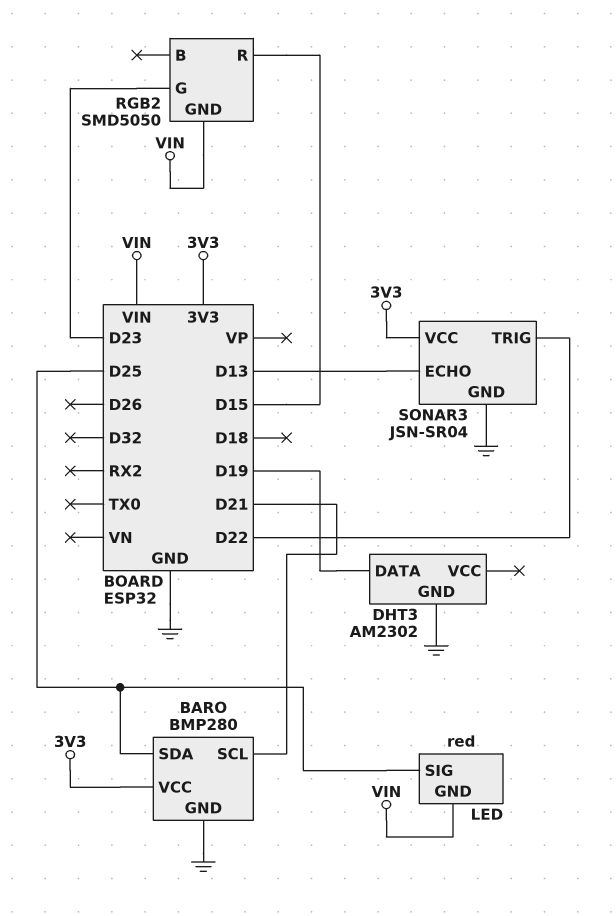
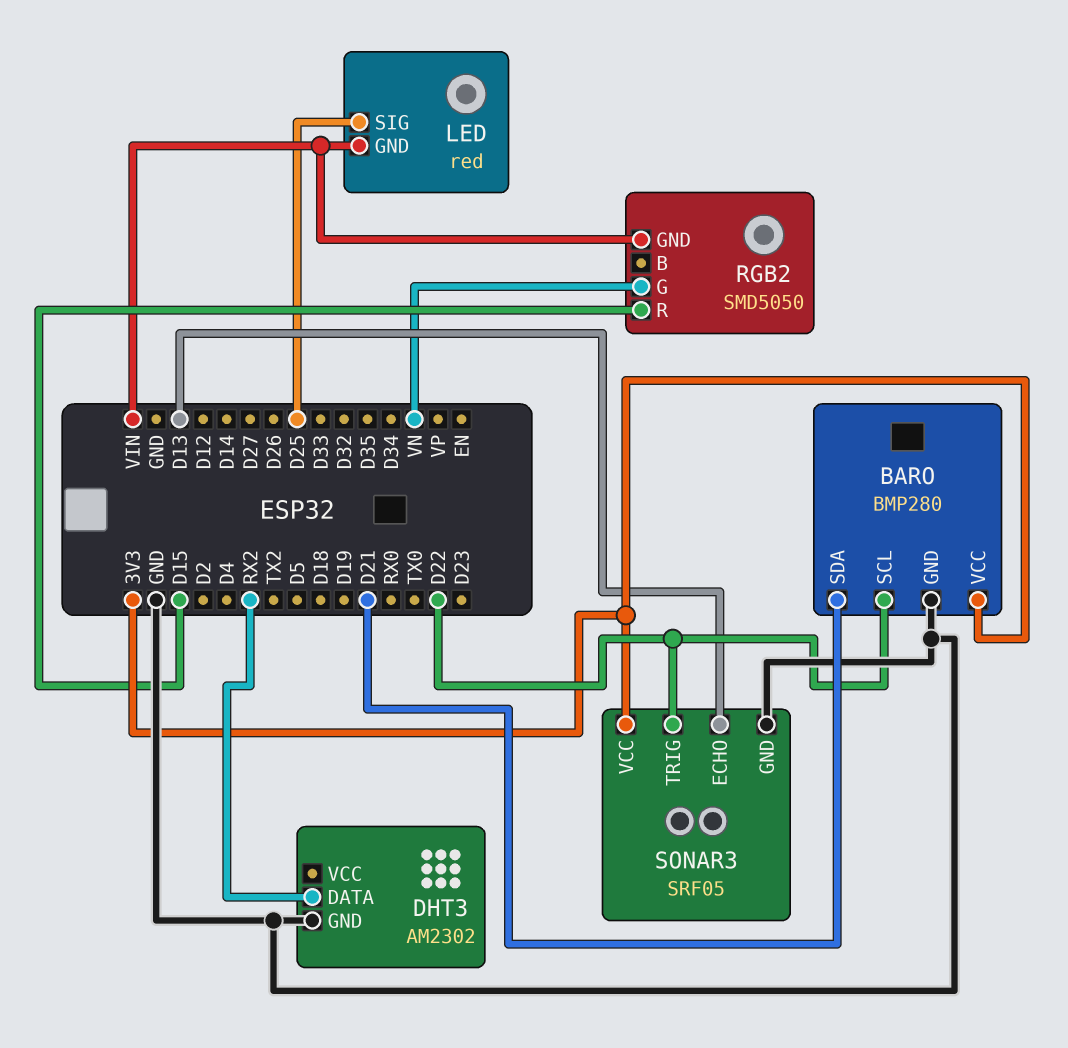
BARO pin SCL: D21 -> D22
BARO pin SDA: D25 -> D21
DHT3 pin DATA: D19 -> RX2
RGB2 pin G: D23 -> VN
SONAR3: JSN-SR04 -> SRF05

